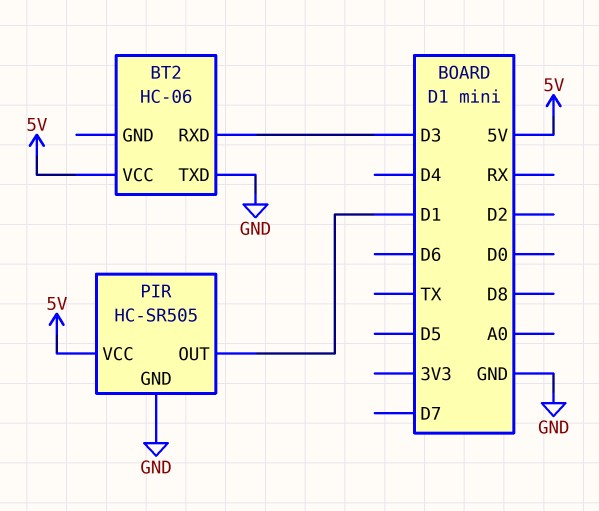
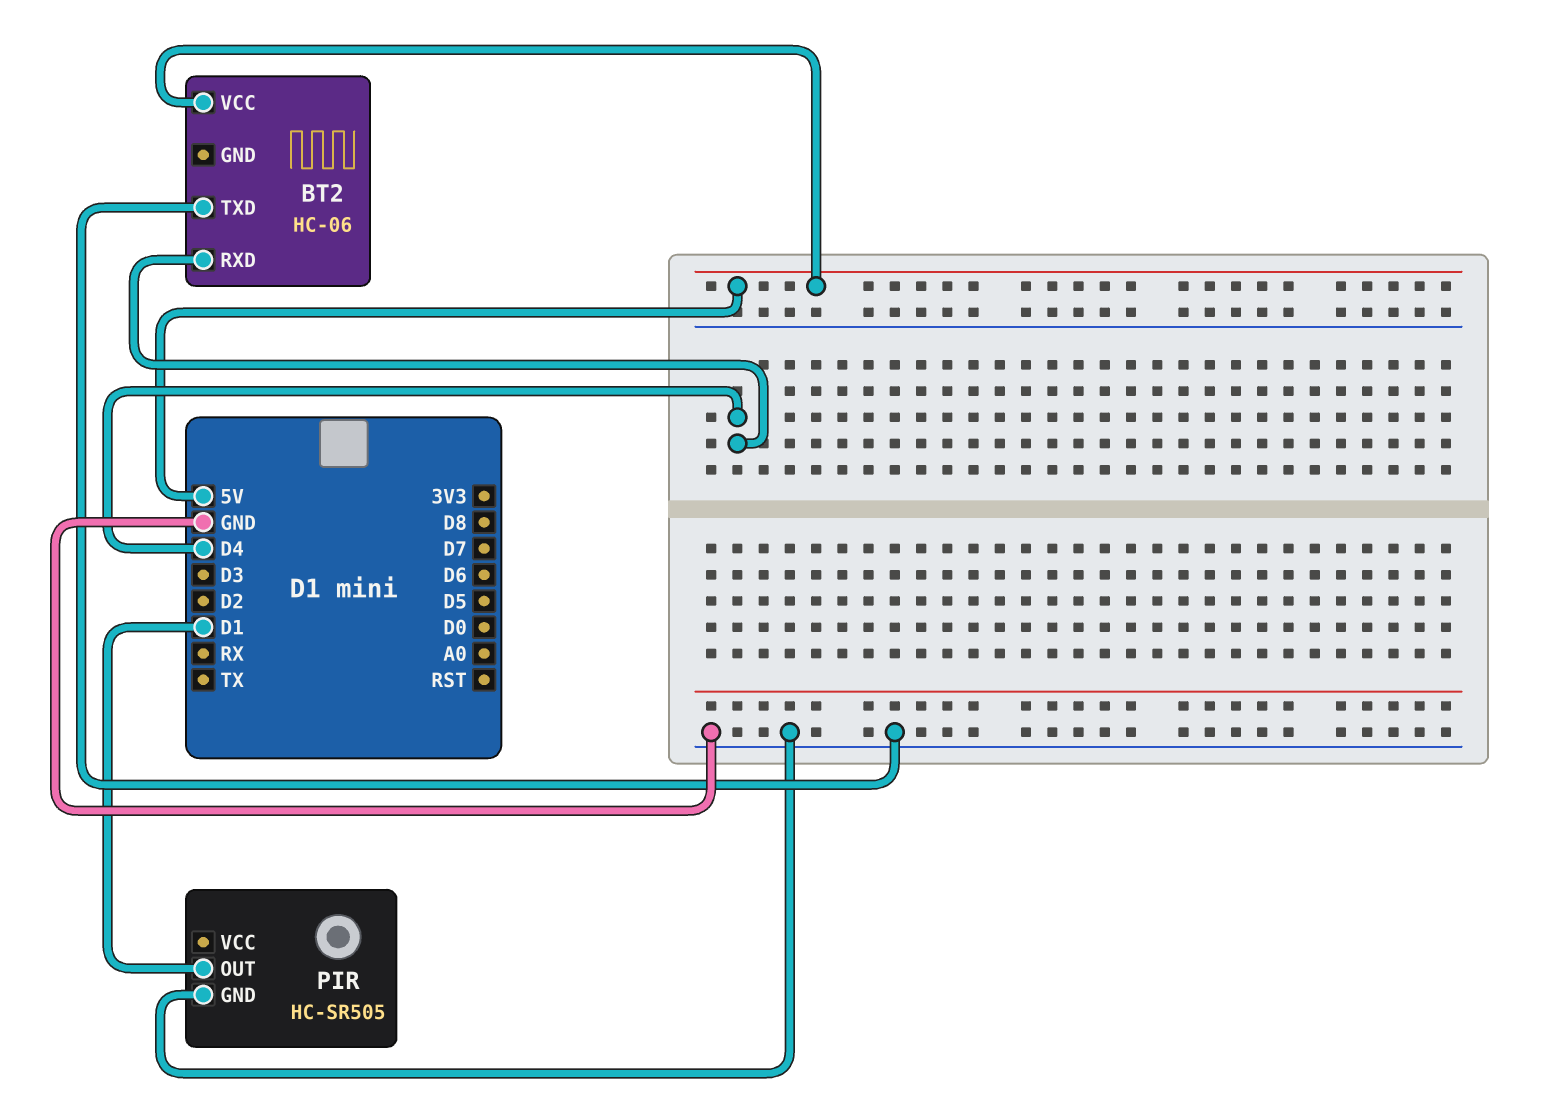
BT2 pin RXD: D3 -> D4
PIR pin VCC: 5V -> none

